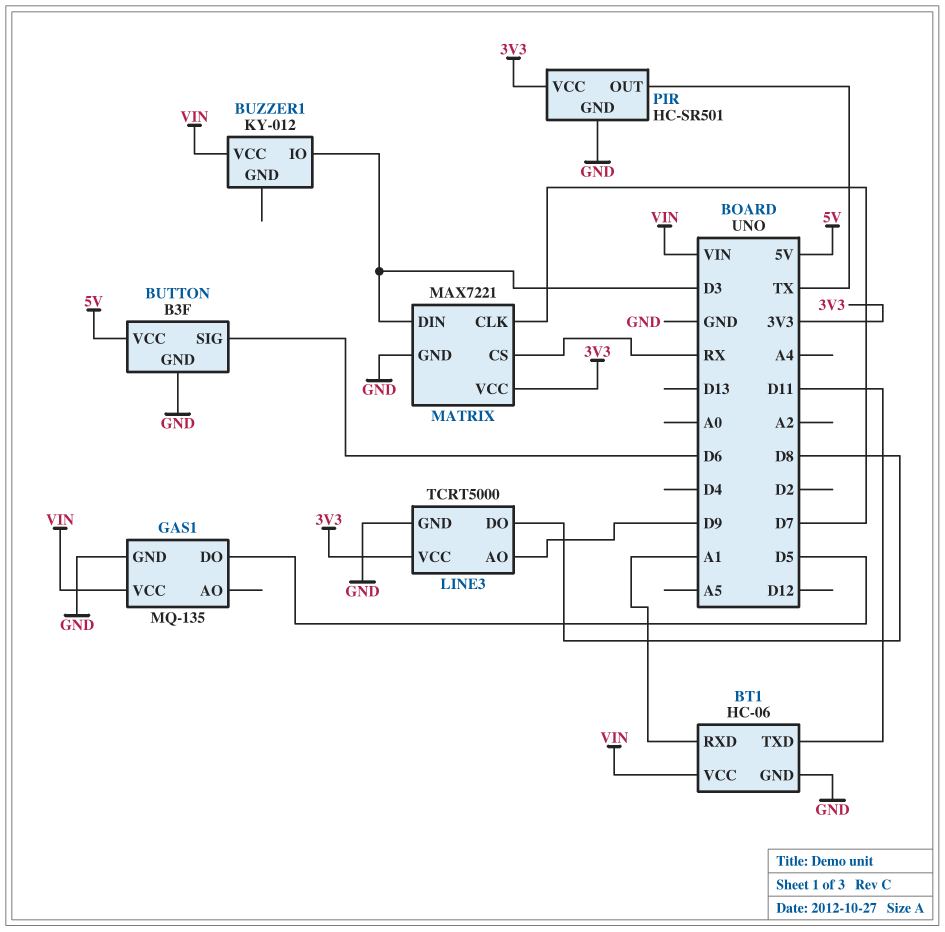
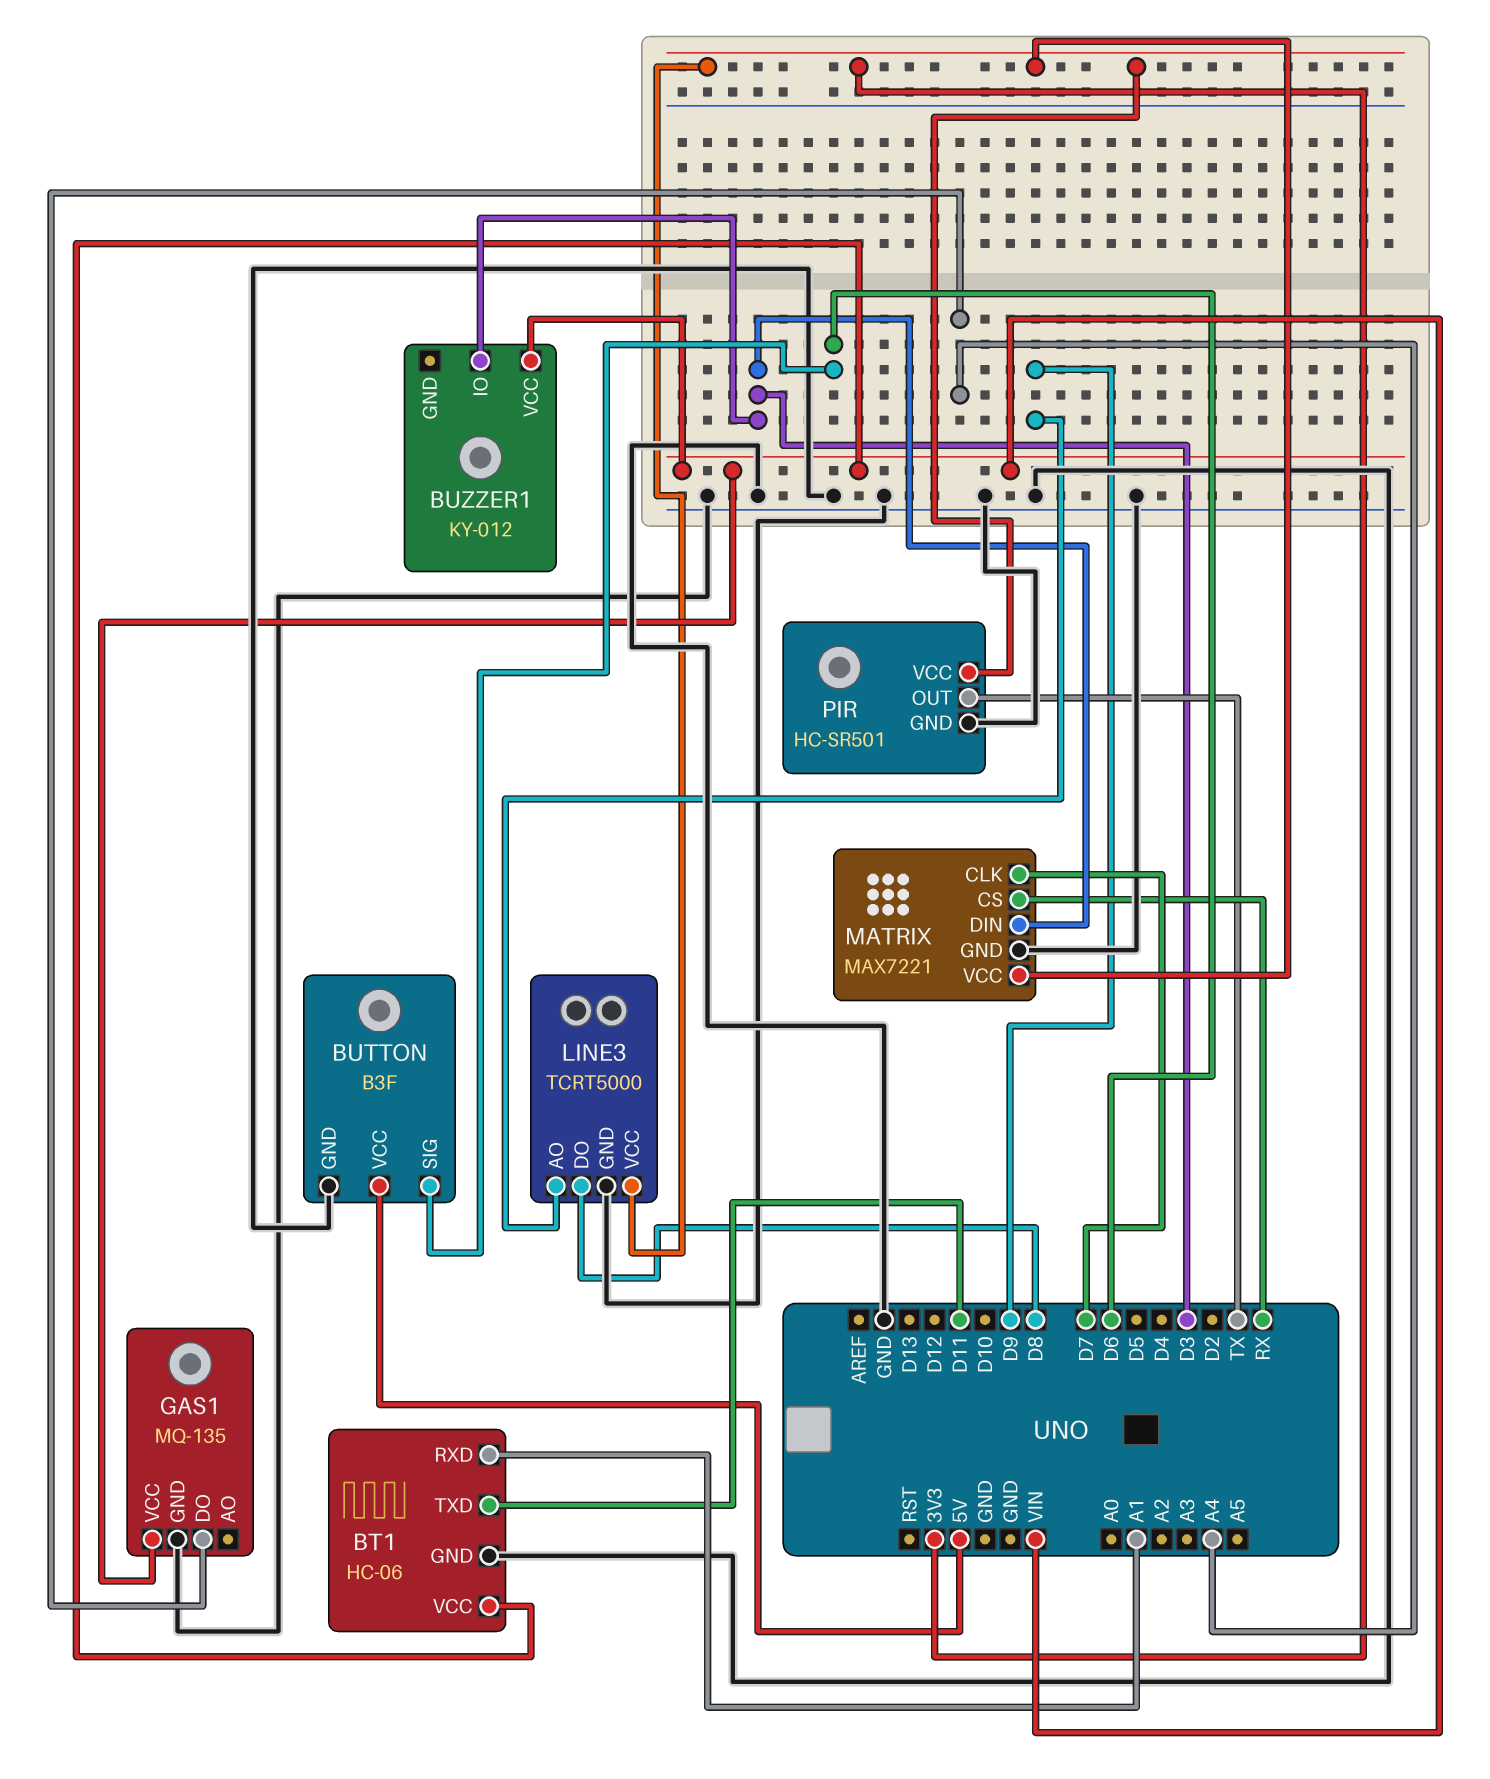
GAS1 pin DO: D5 -> A4

